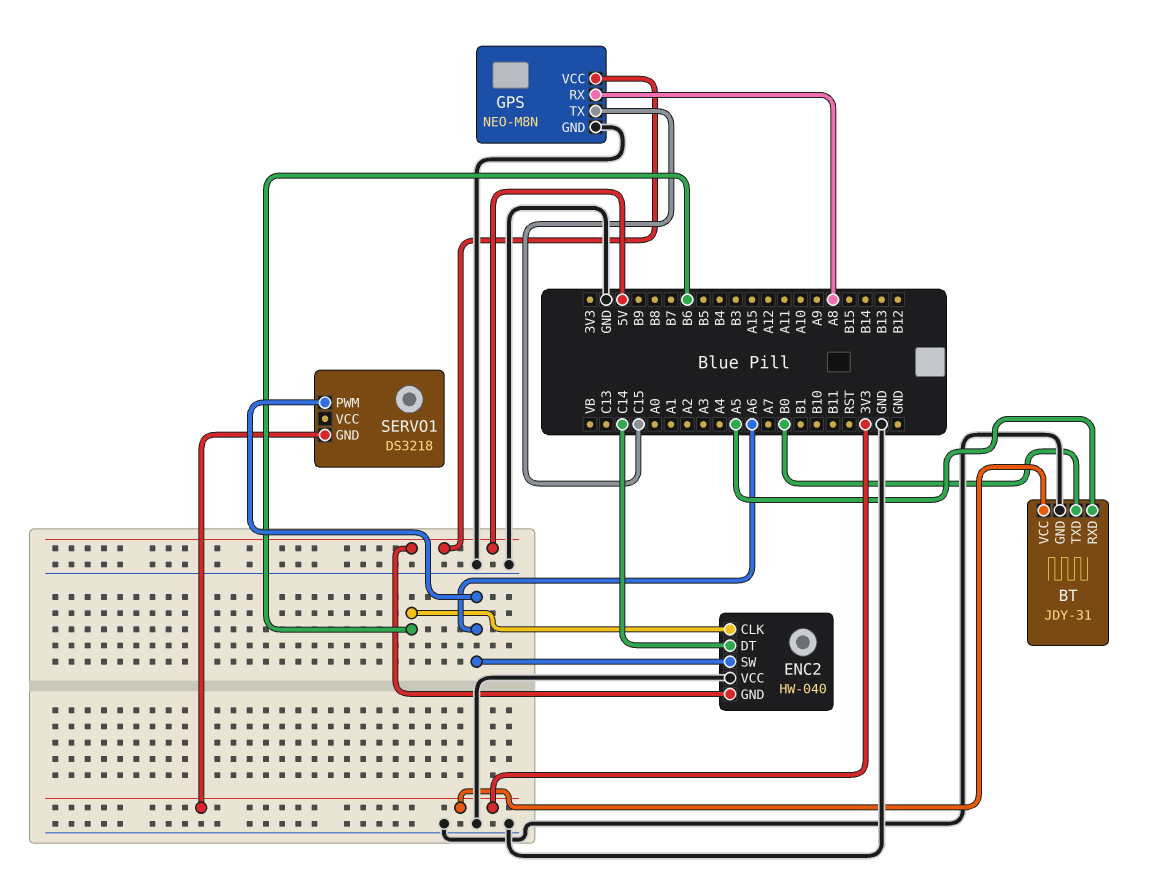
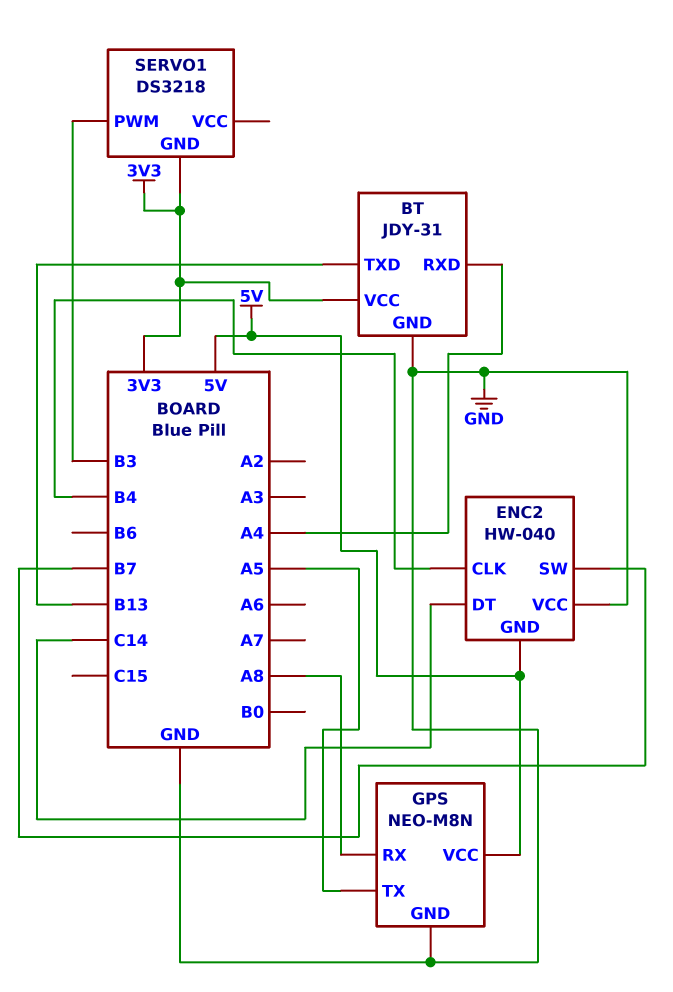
BT pin RXD: A5 -> A4
BT pin TXD: B0 -> B13
ENC2 pin CLK: B6 -> B4
ENC2 pin SW: A6 -> B7
GPS pin TX: C15 -> A5
SERVO1 pin PWM: A6 -> B3

